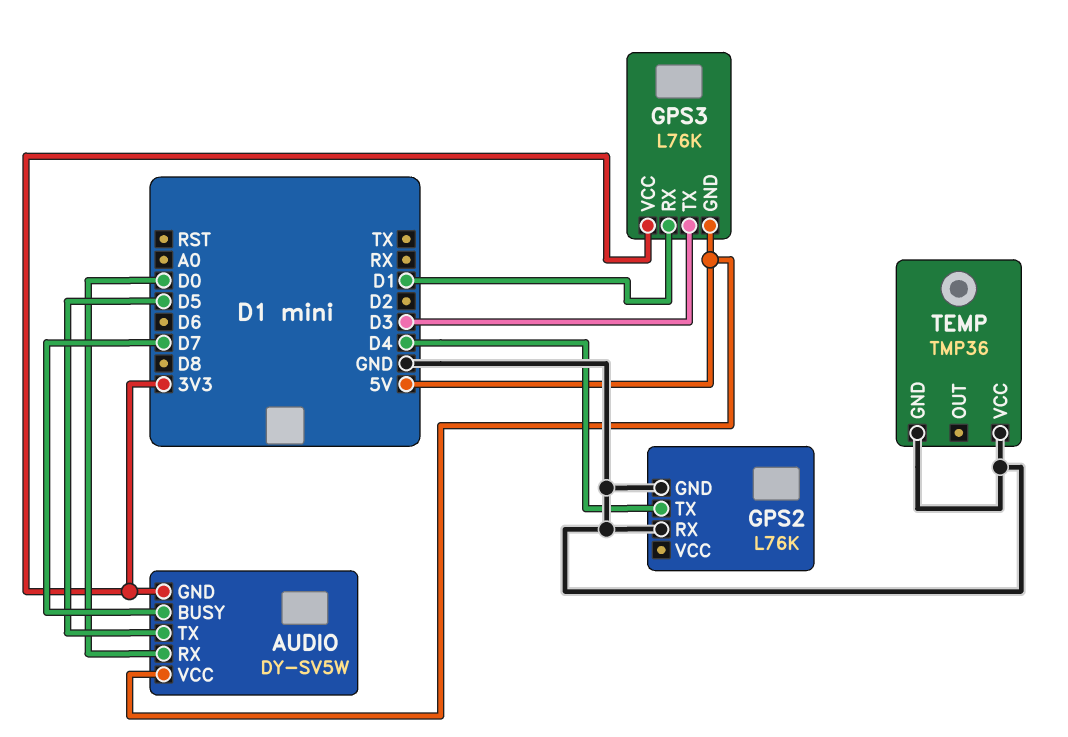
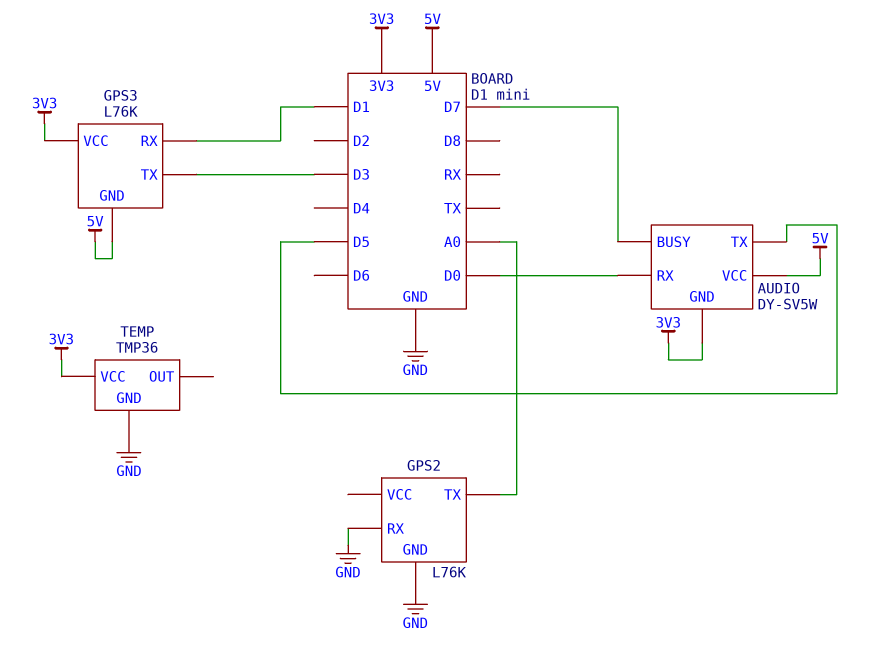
GPS2 pin TX: D4 -> A0
TEMP pin VCC: GND -> 3V3

